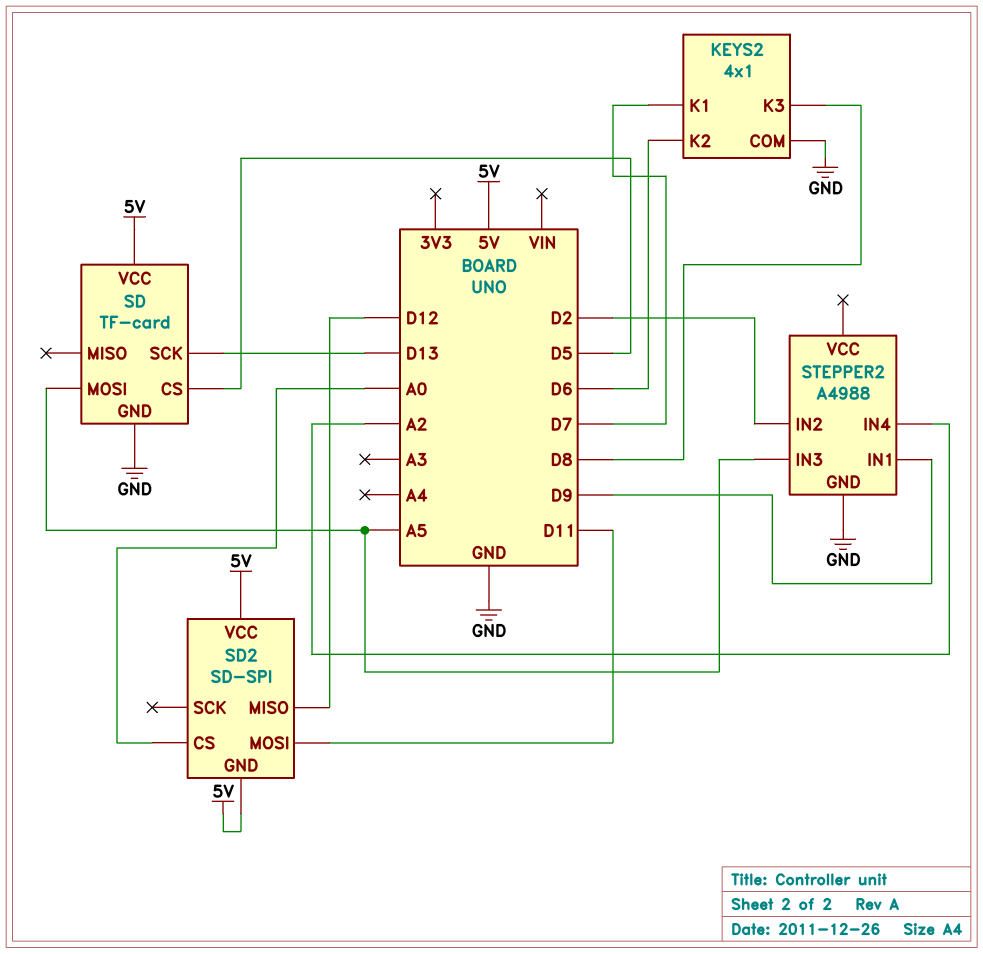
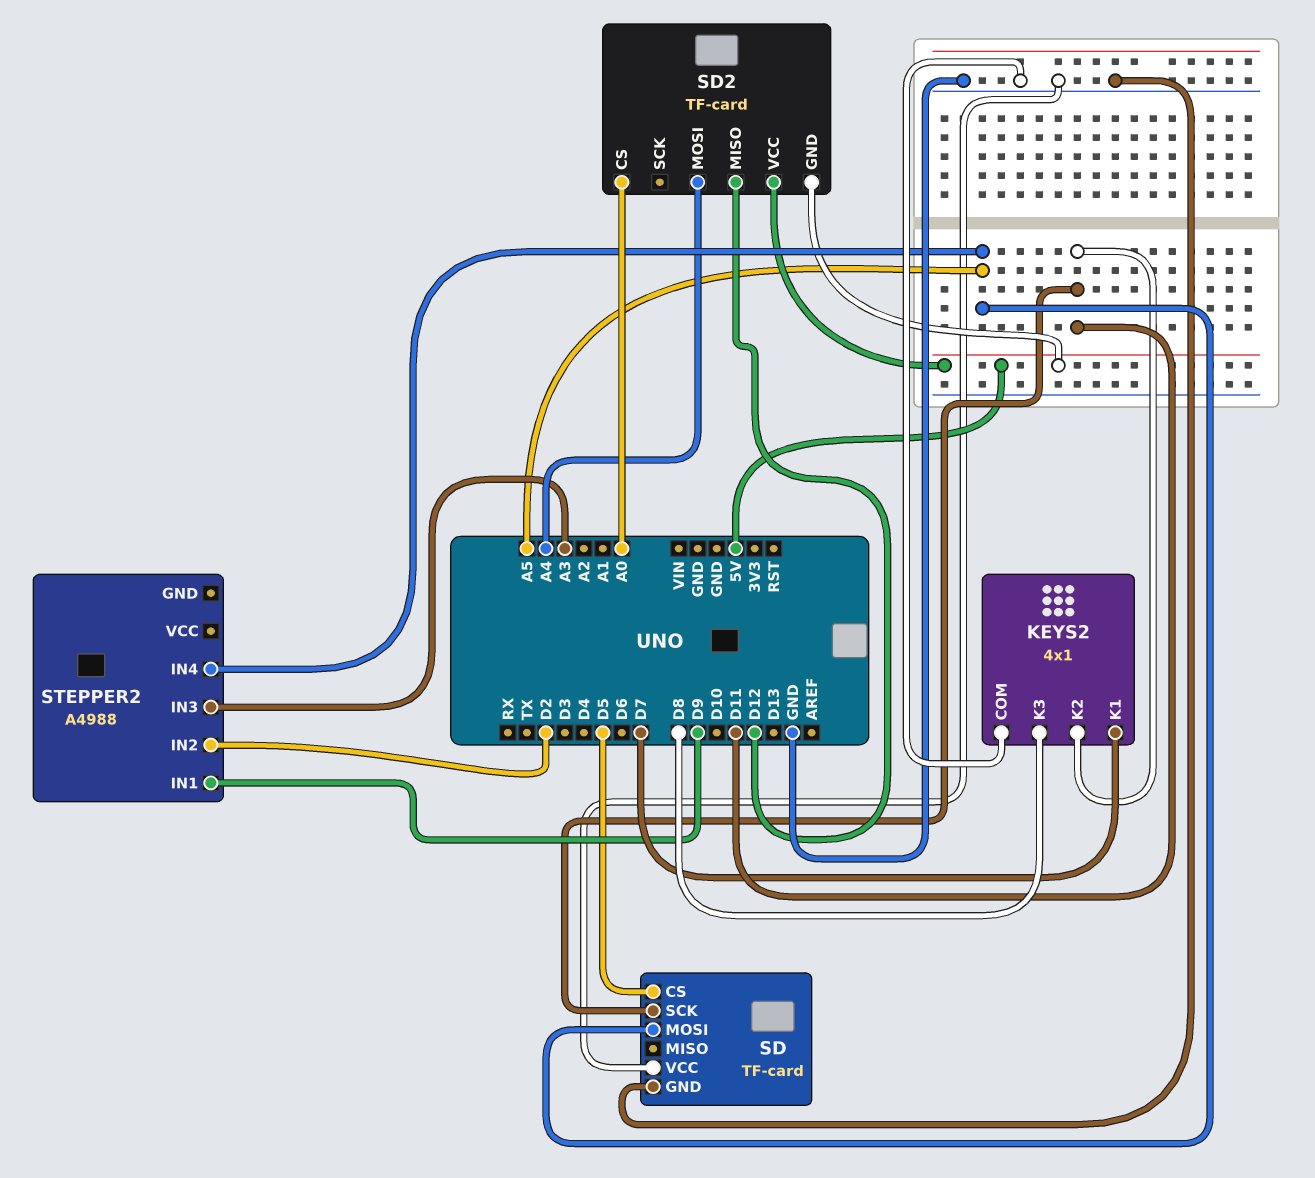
KEYS2 pin K2: D6 -> D11
SD pin SCK: D13 -> D11
SD pin VCC: 5V -> GND
SD2: SD-SPI -> TF-card
SD2 pin MOSI: D11 -> A4
STEPPER2 pin GND: GND -> none
STEPPER2 pin IN3: A5 -> A3
STEPPER2 pin IN4: A2 -> A5

